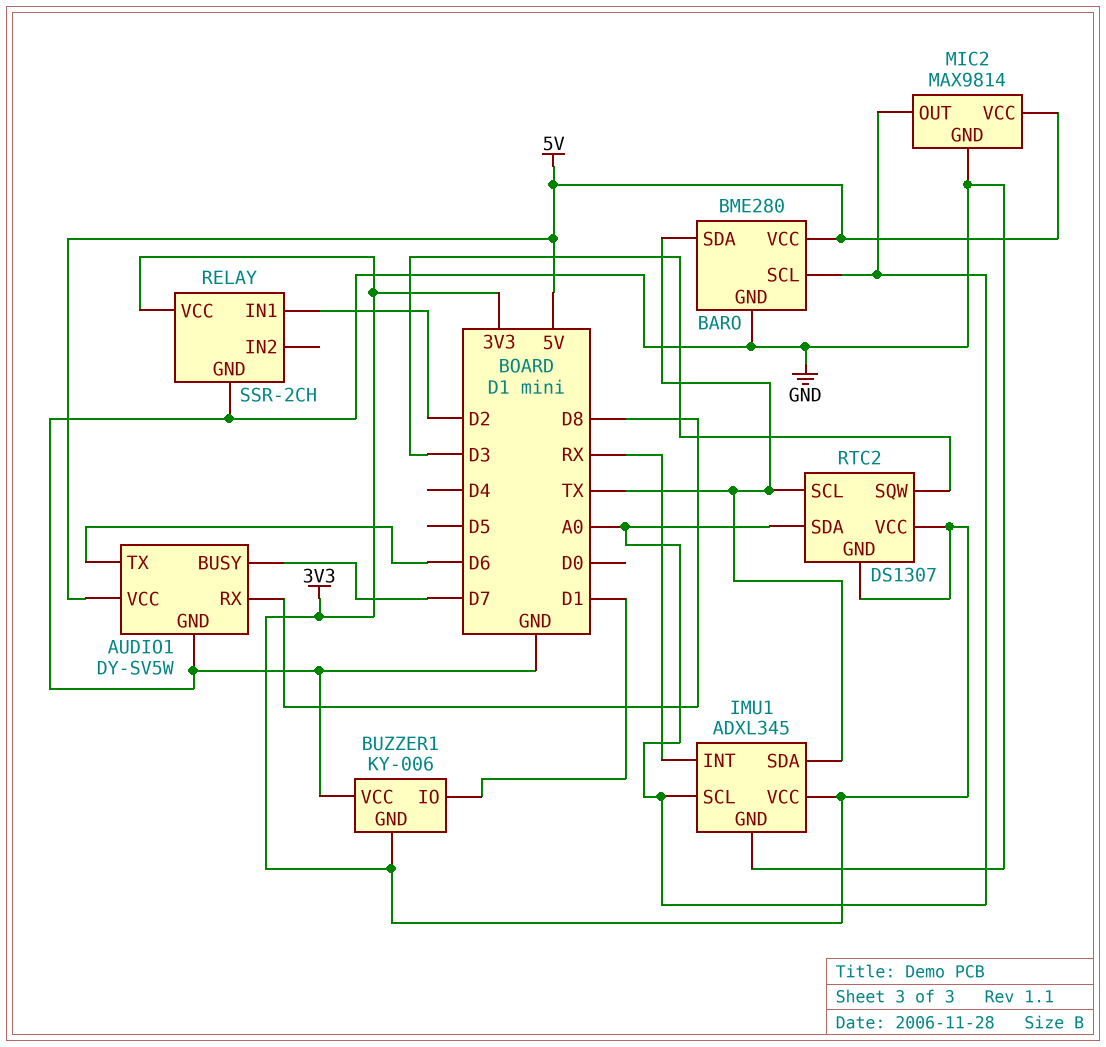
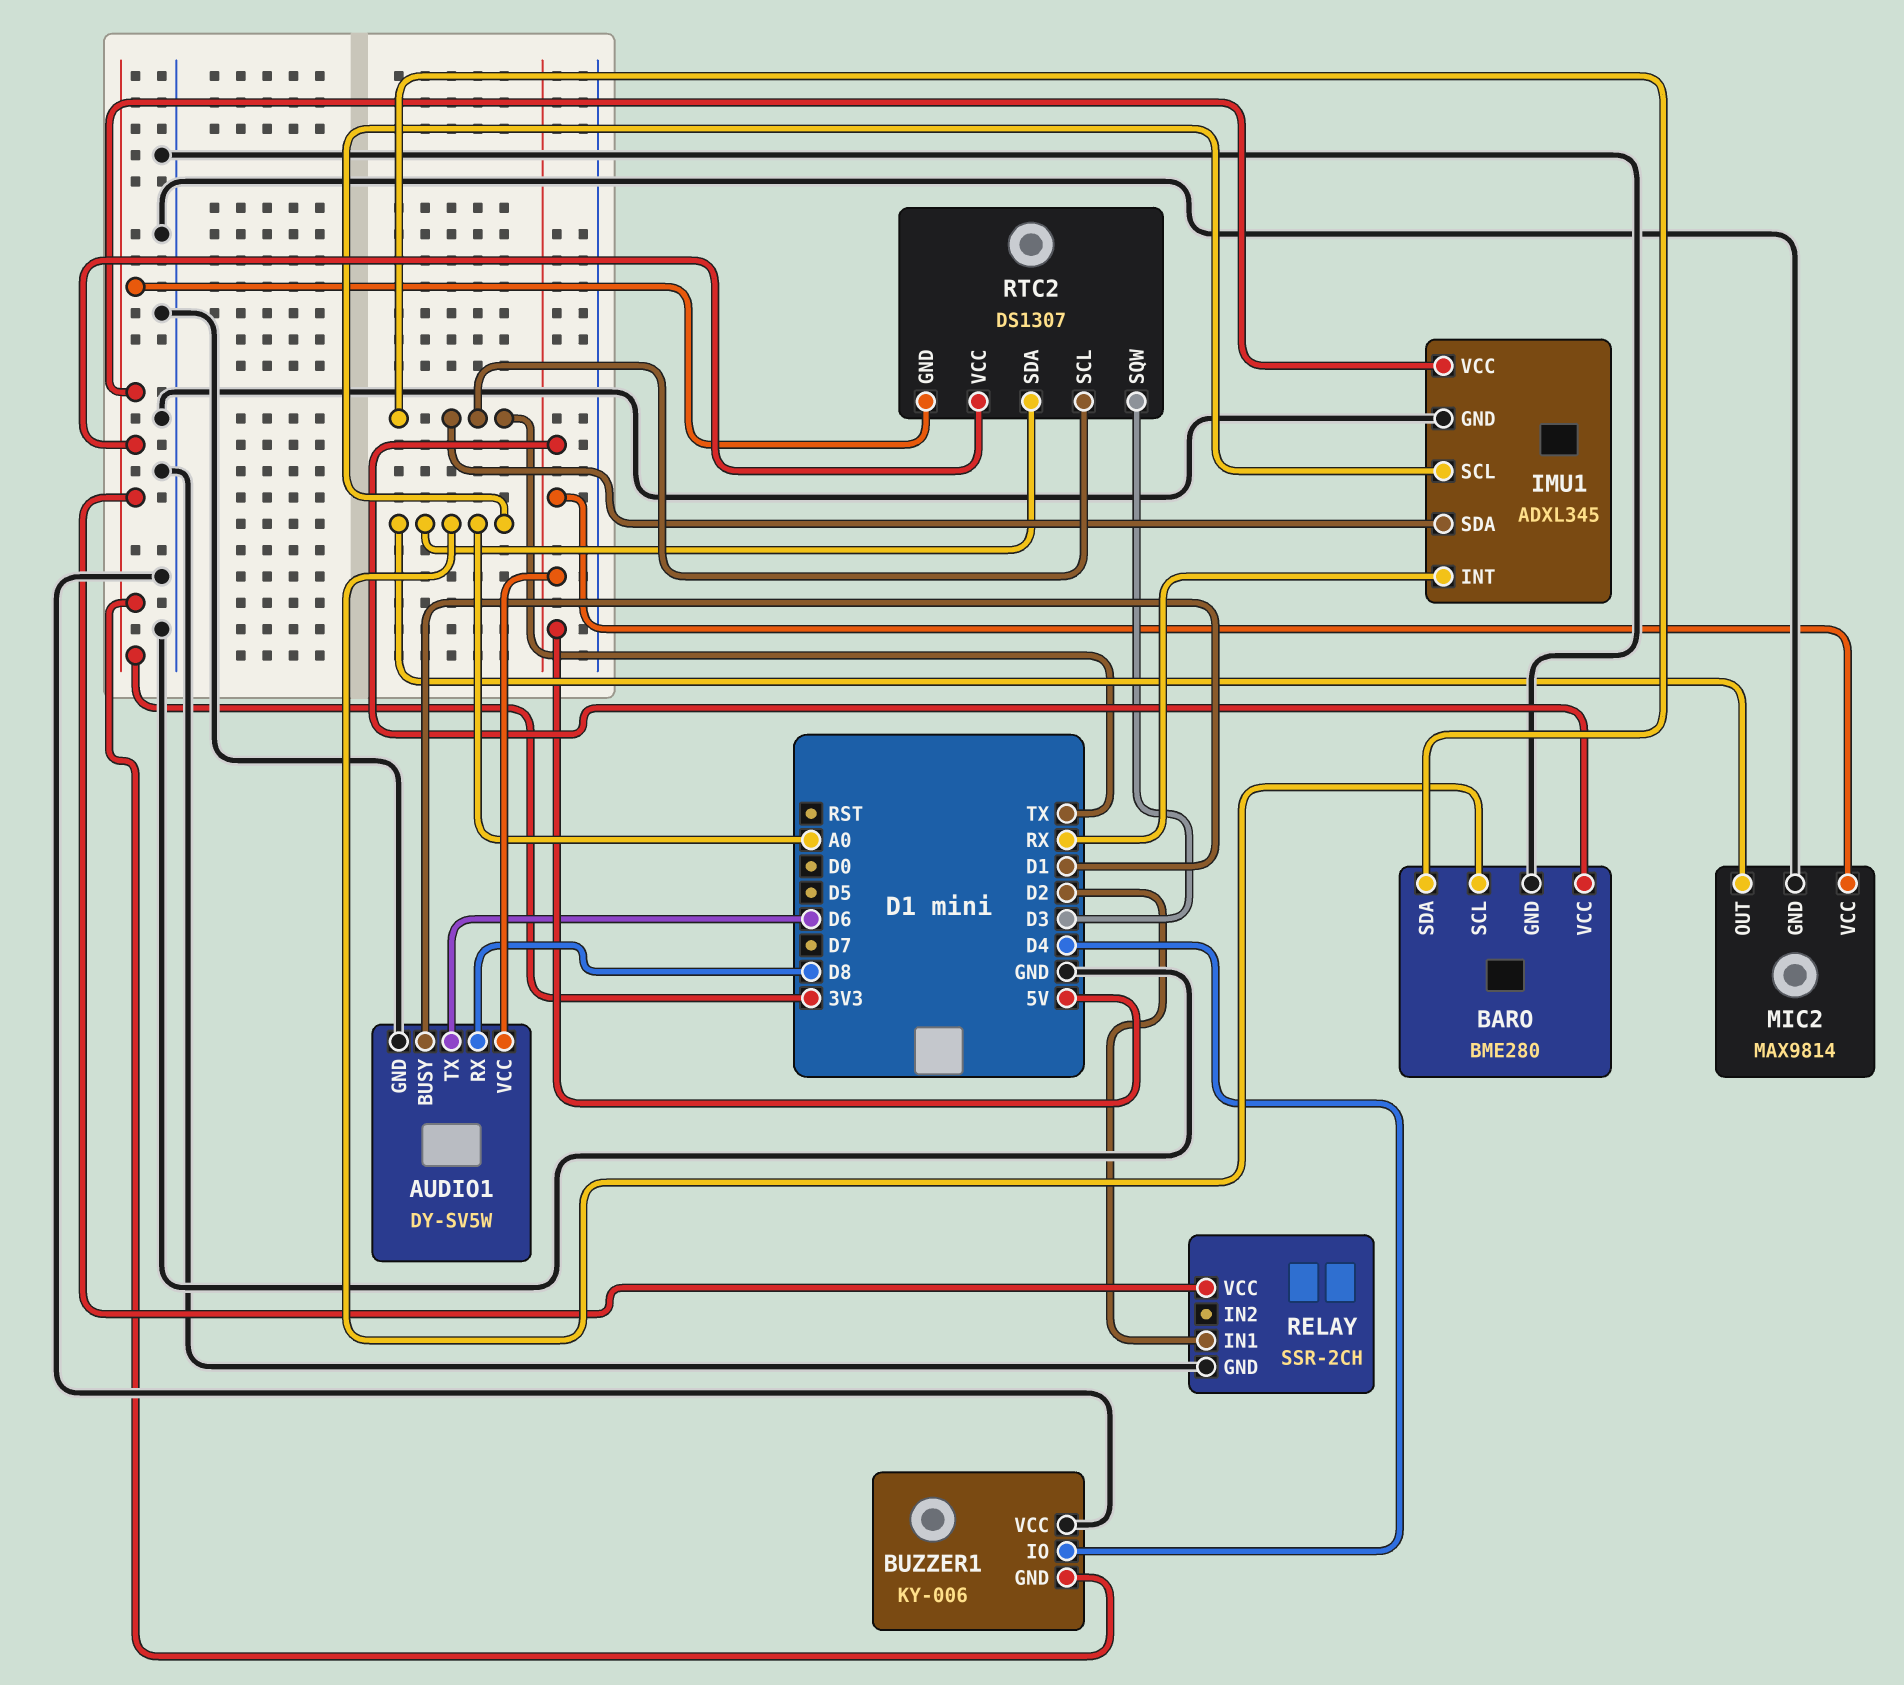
AUDIO1 pin BUSY: D7 -> D1
BUZZER1 pin IO: D1 -> D4

